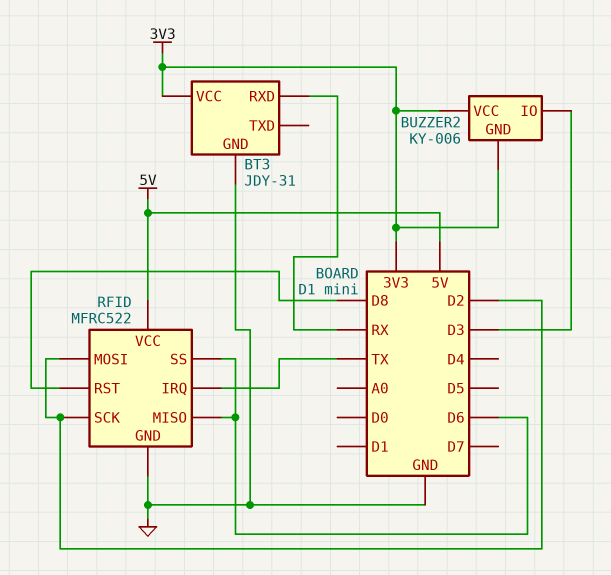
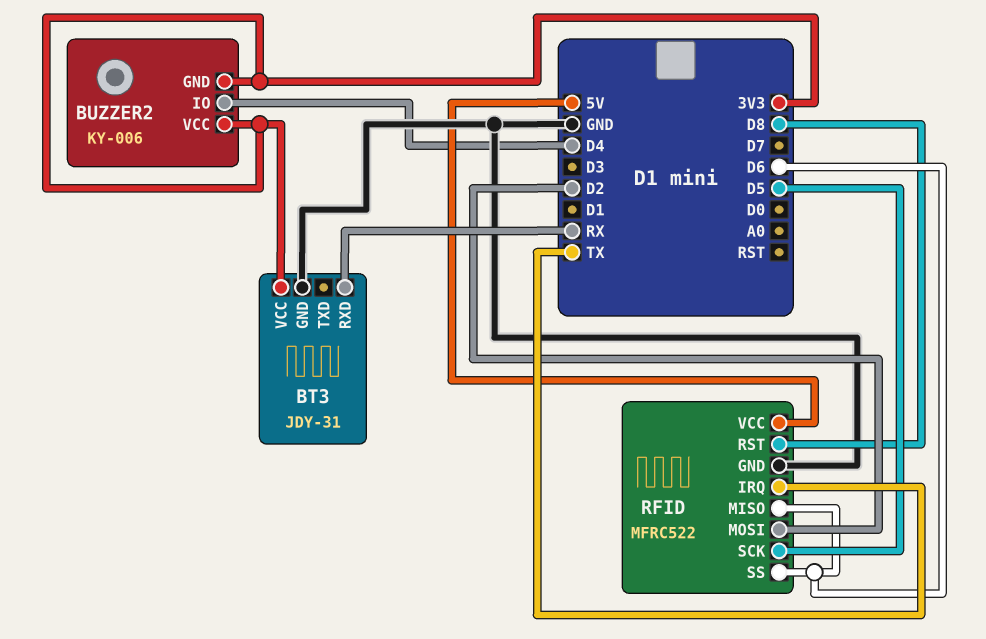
BUZZER2 pin IO: D3 -> D4
RFID pin SCK: D2 -> D5

